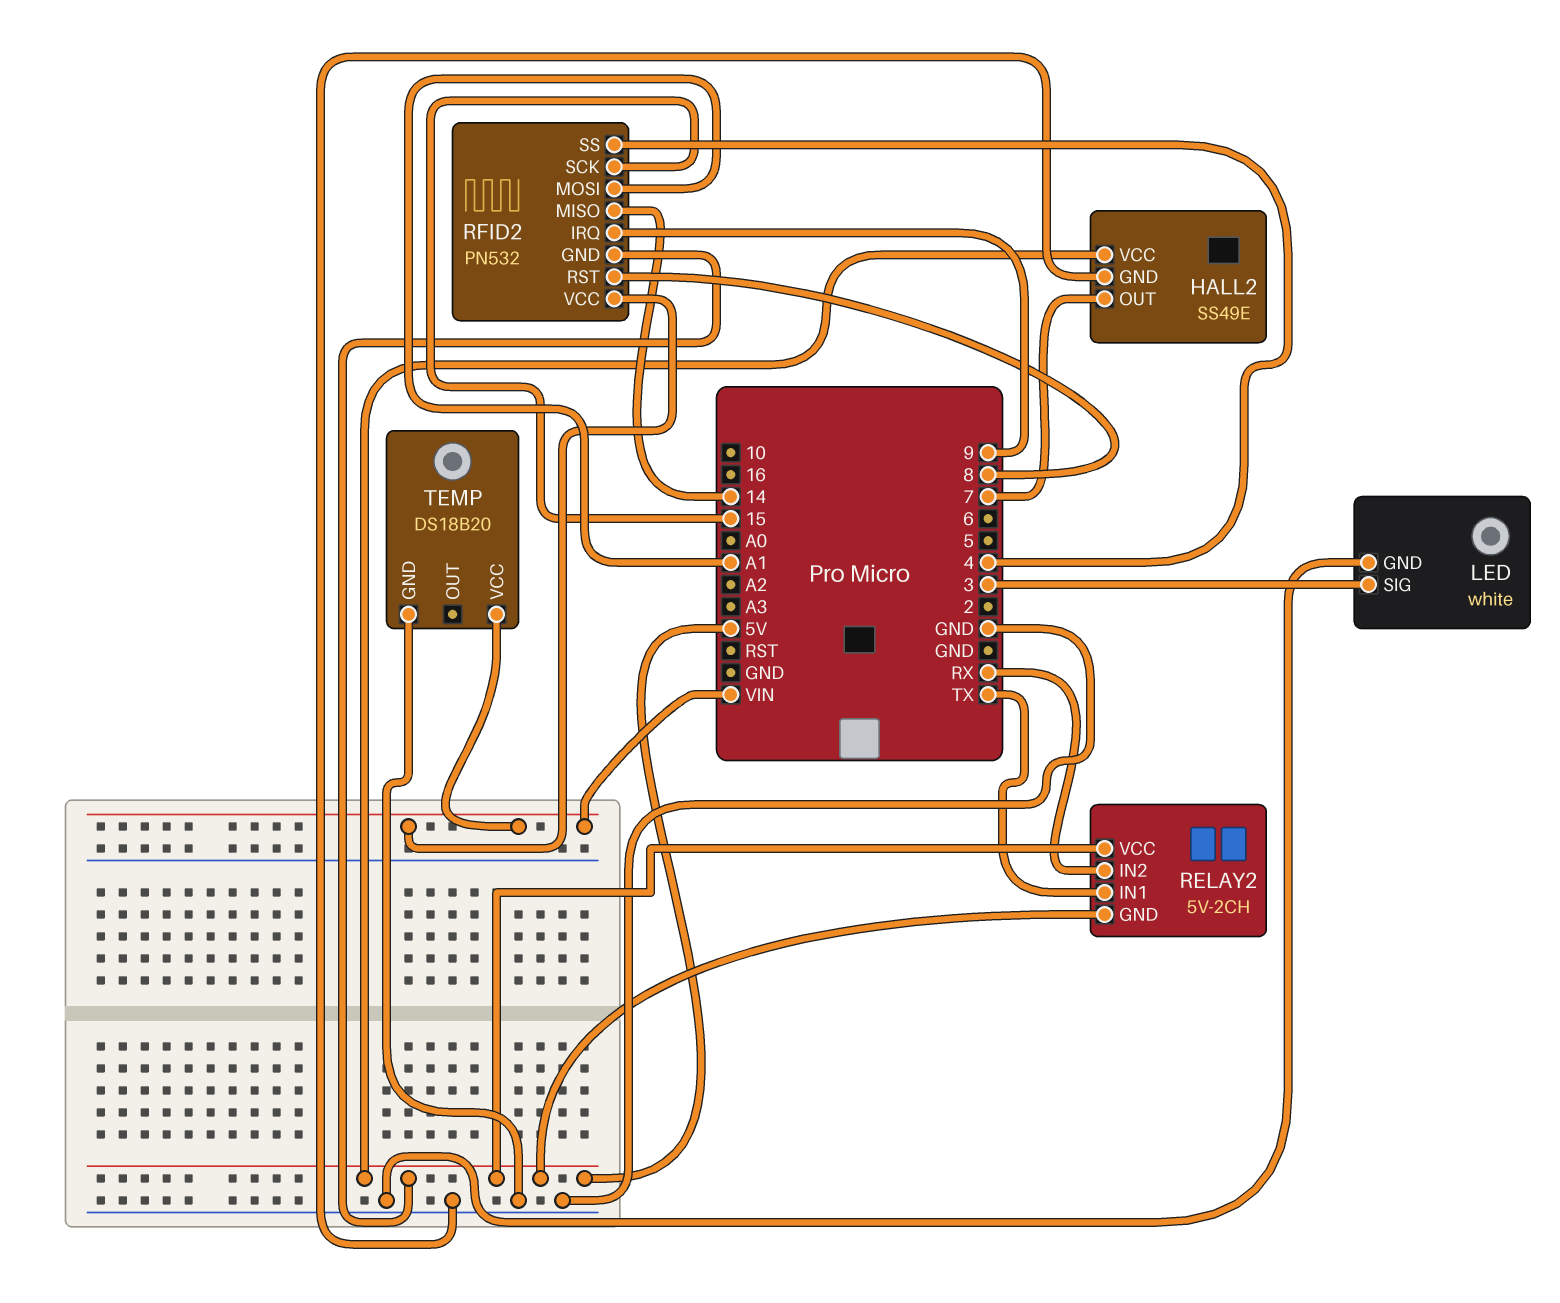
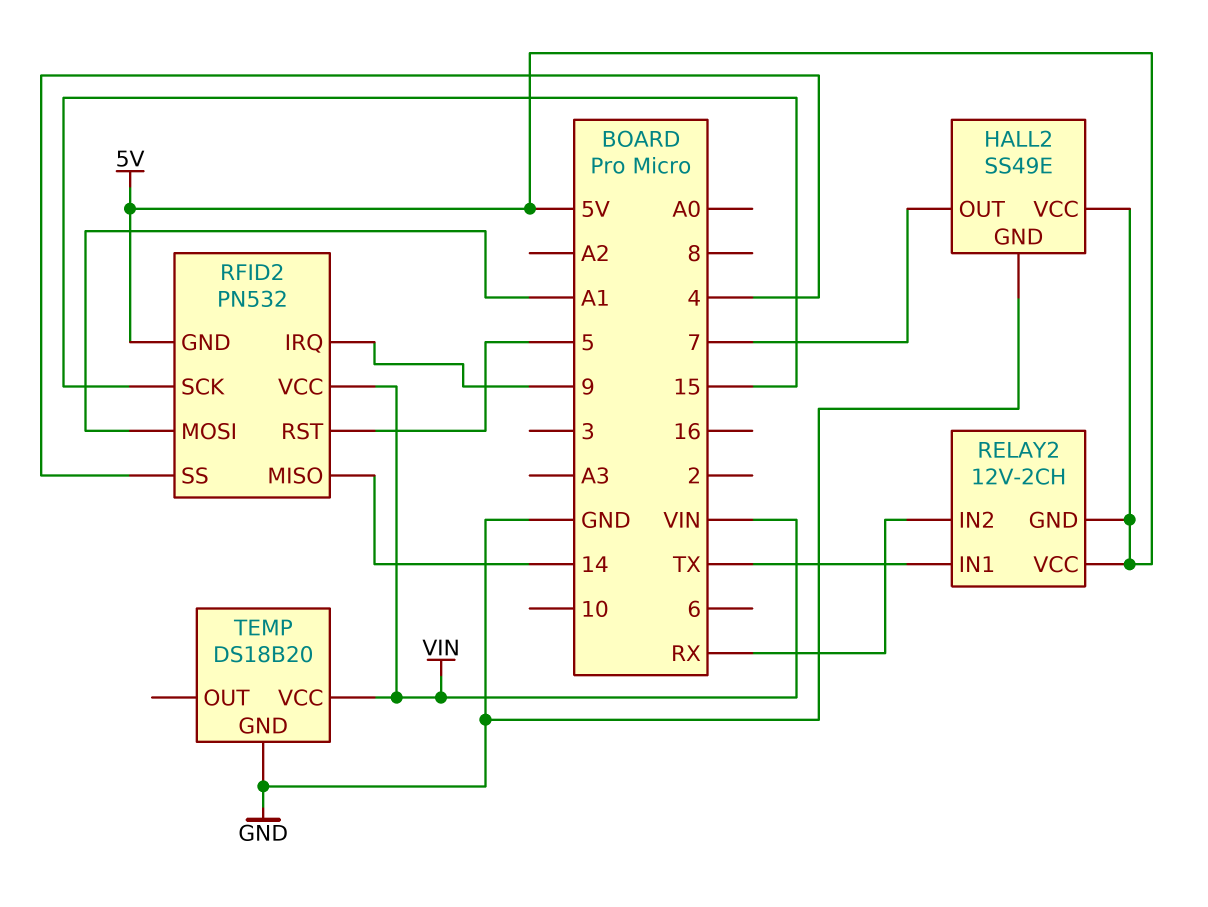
LED: white -> none
LED pin GND: GND -> none
LED pin SIG: 3 -> none
RELAY2: 5V-2CH -> 12V-2CH
RFID2 pin RST: 8 -> 5

